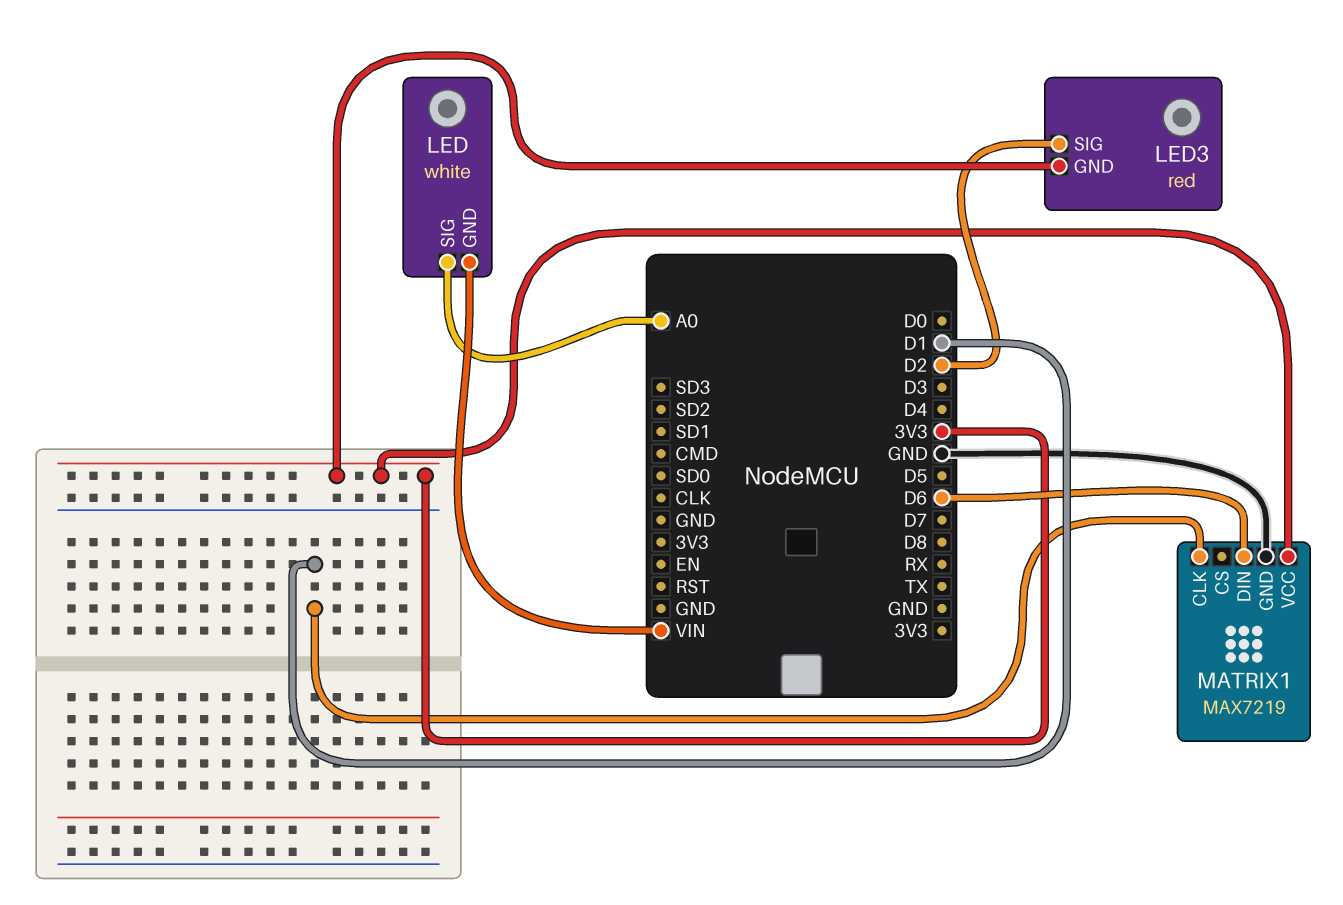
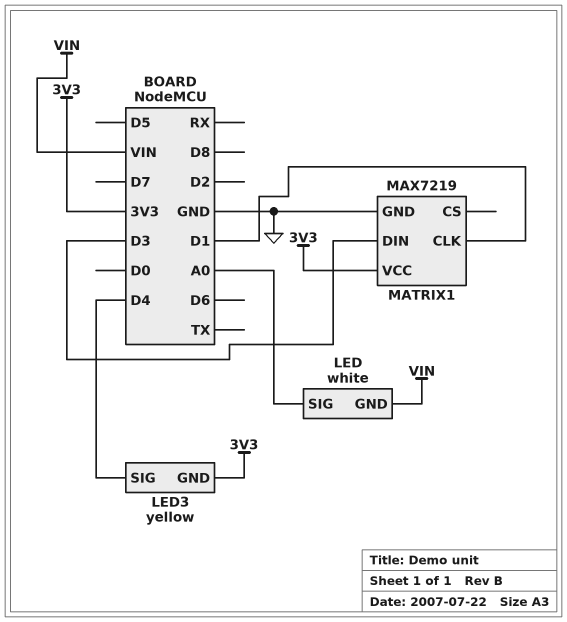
LED3: red -> yellow
LED3 pin SIG: D2 -> D4
MATRIX1 pin DIN: D6 -> D3

